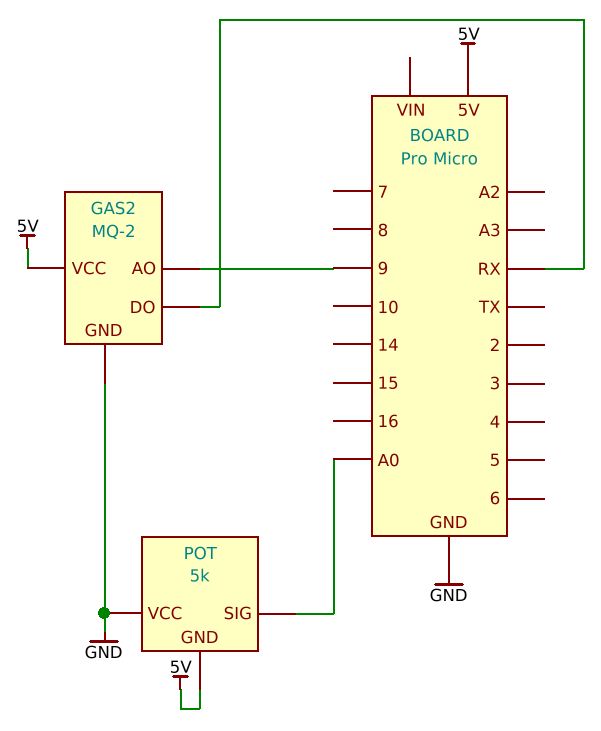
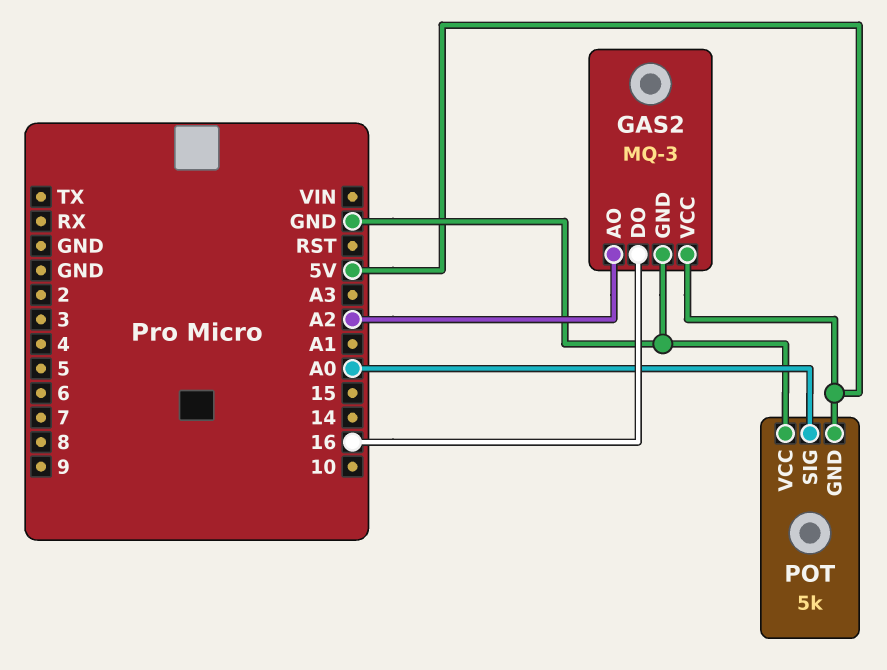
GAS2: MQ-2 -> MQ-3
GAS2 pin AO: 9 -> A2
GAS2 pin DO: RX -> 16

